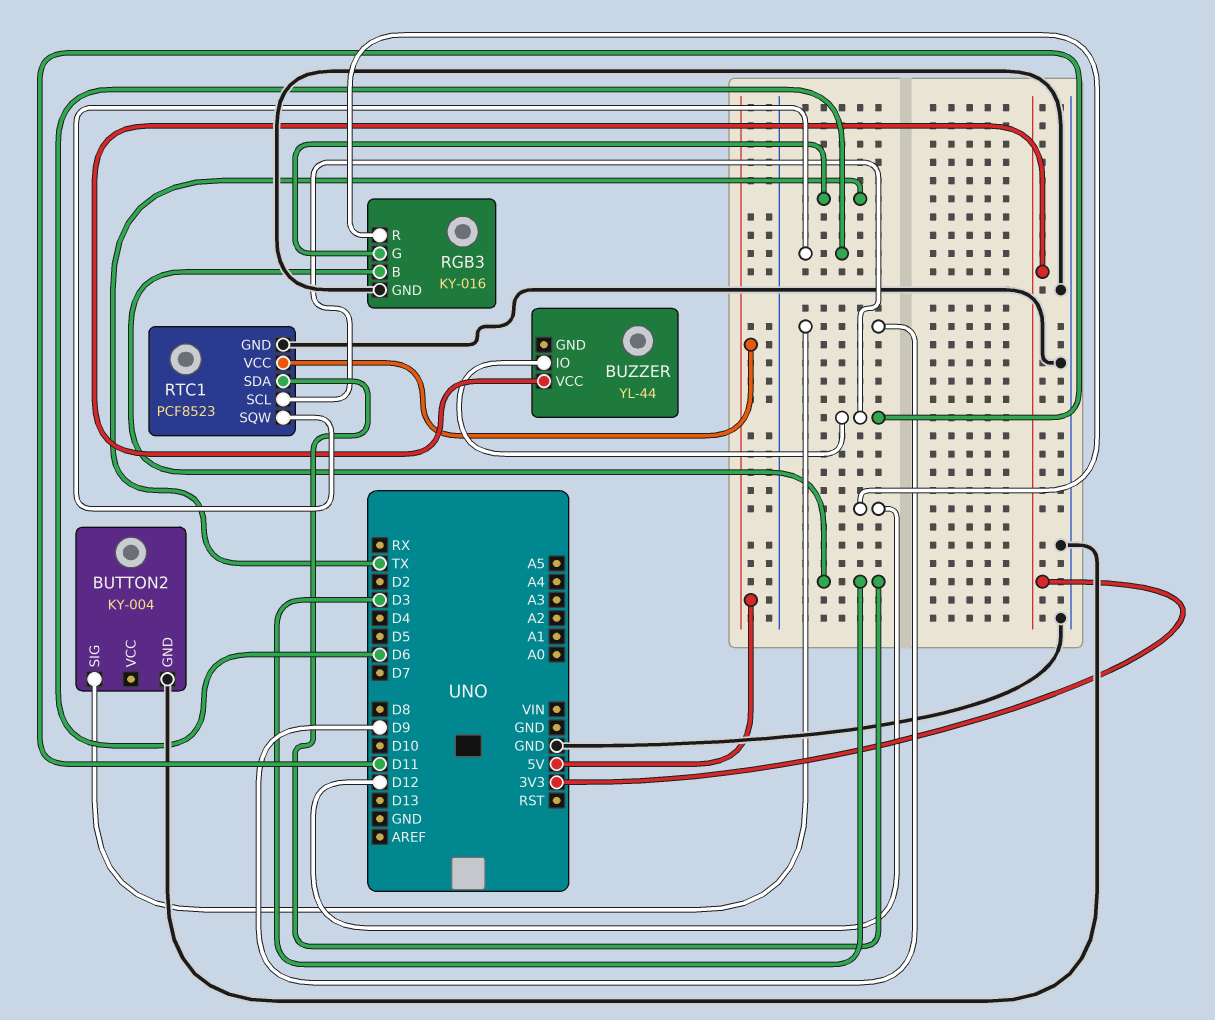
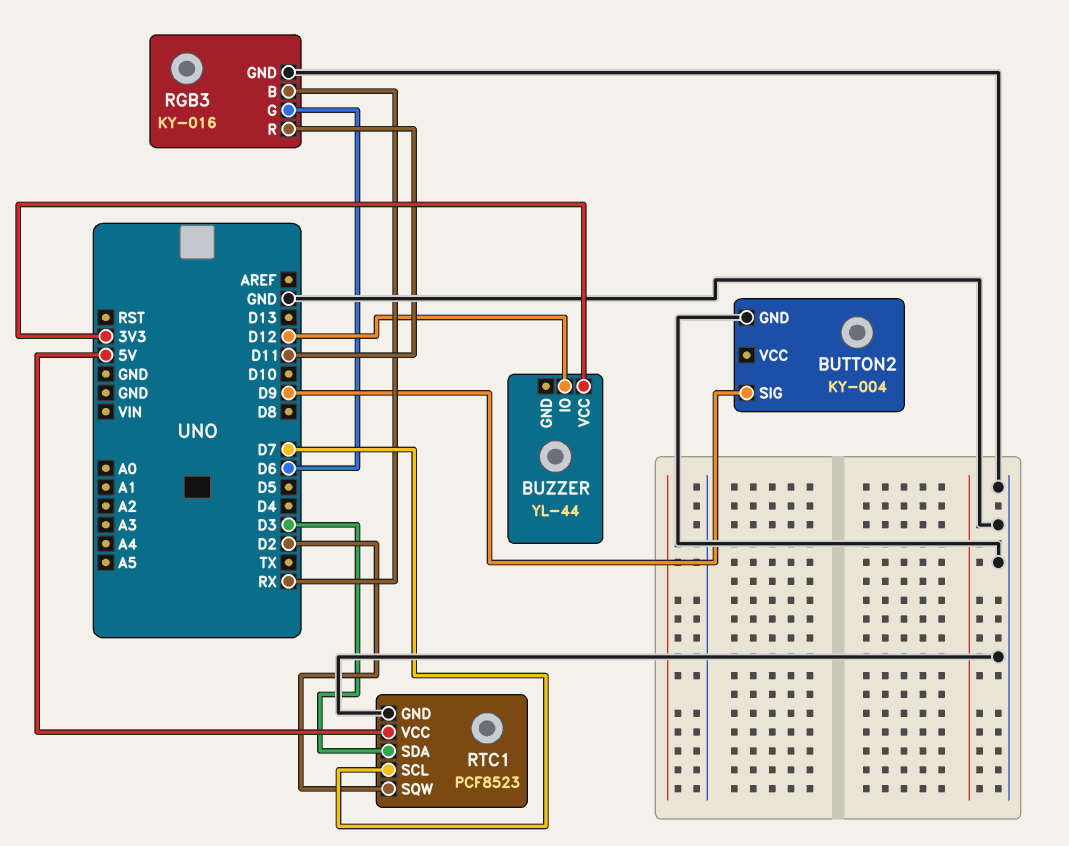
BUZZER pin IO: D11 -> D12
RGB3 pin B: D3 -> RX
RGB3 pin G: TX -> D6
RGB3 pin R: D12 -> D11
RTC1 pin SCL: D11 -> D7
RTC1 pin SQW: D6 -> D2

